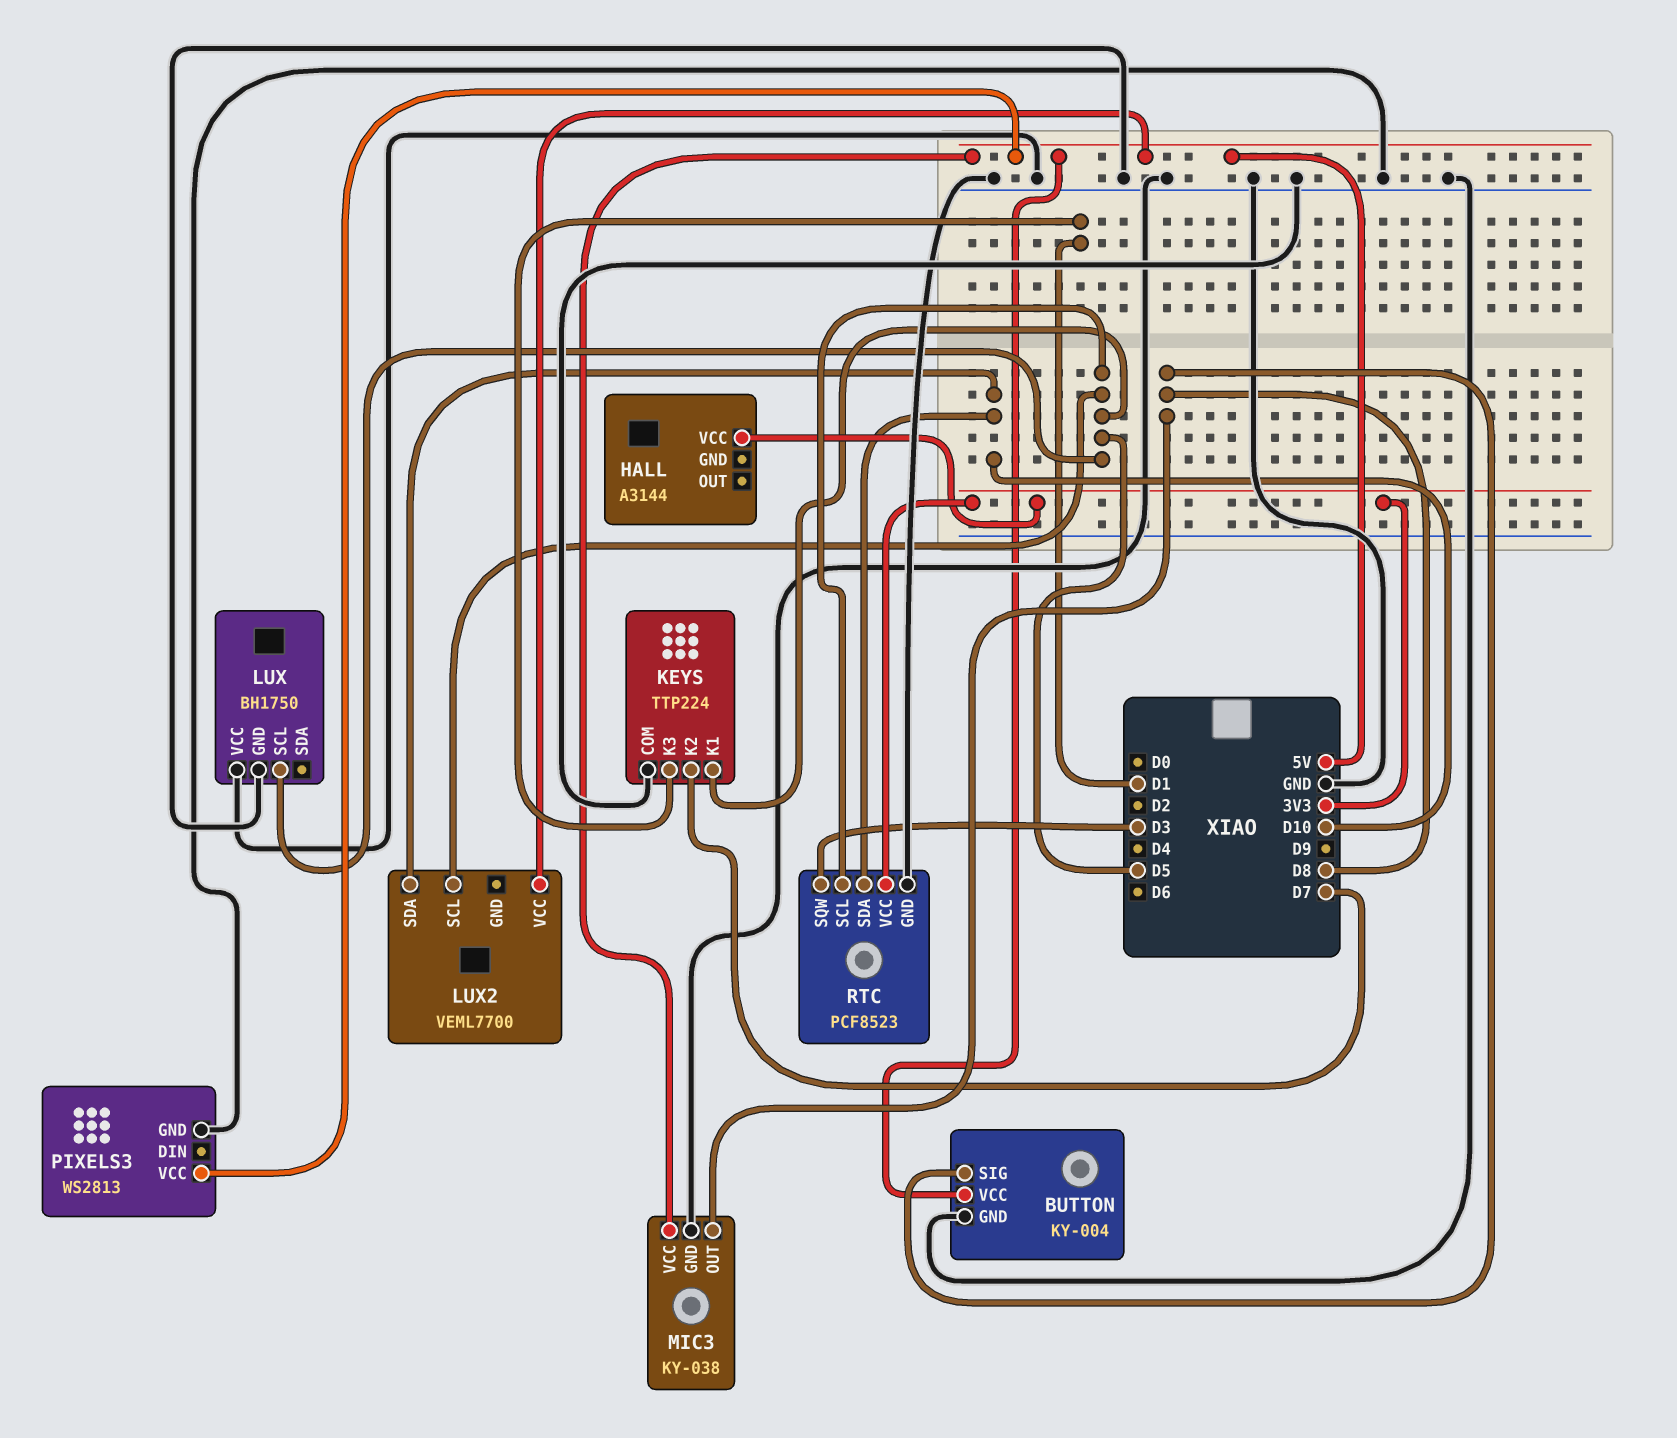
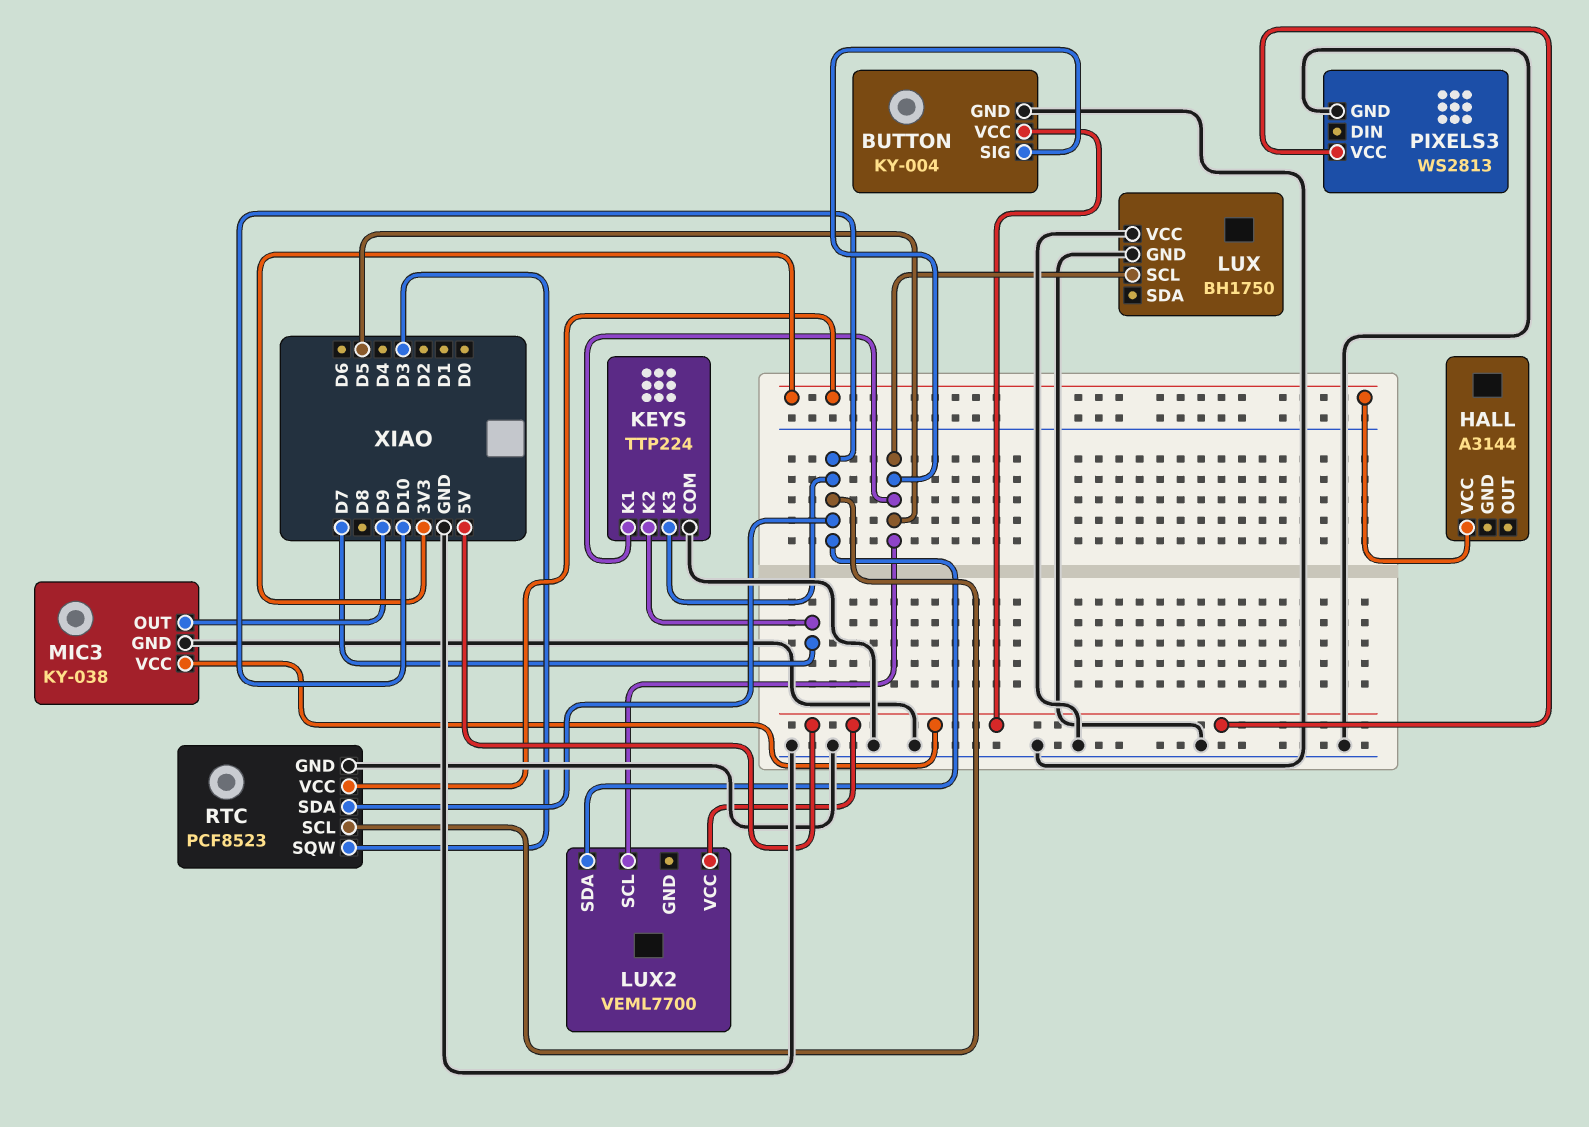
BUTTON pin SIG: D8 -> D5
KEYS pin K3: D1 -> D10
MIC3 pin OUT: D8 -> D9
RTC pin SCL: D5 -> D10

